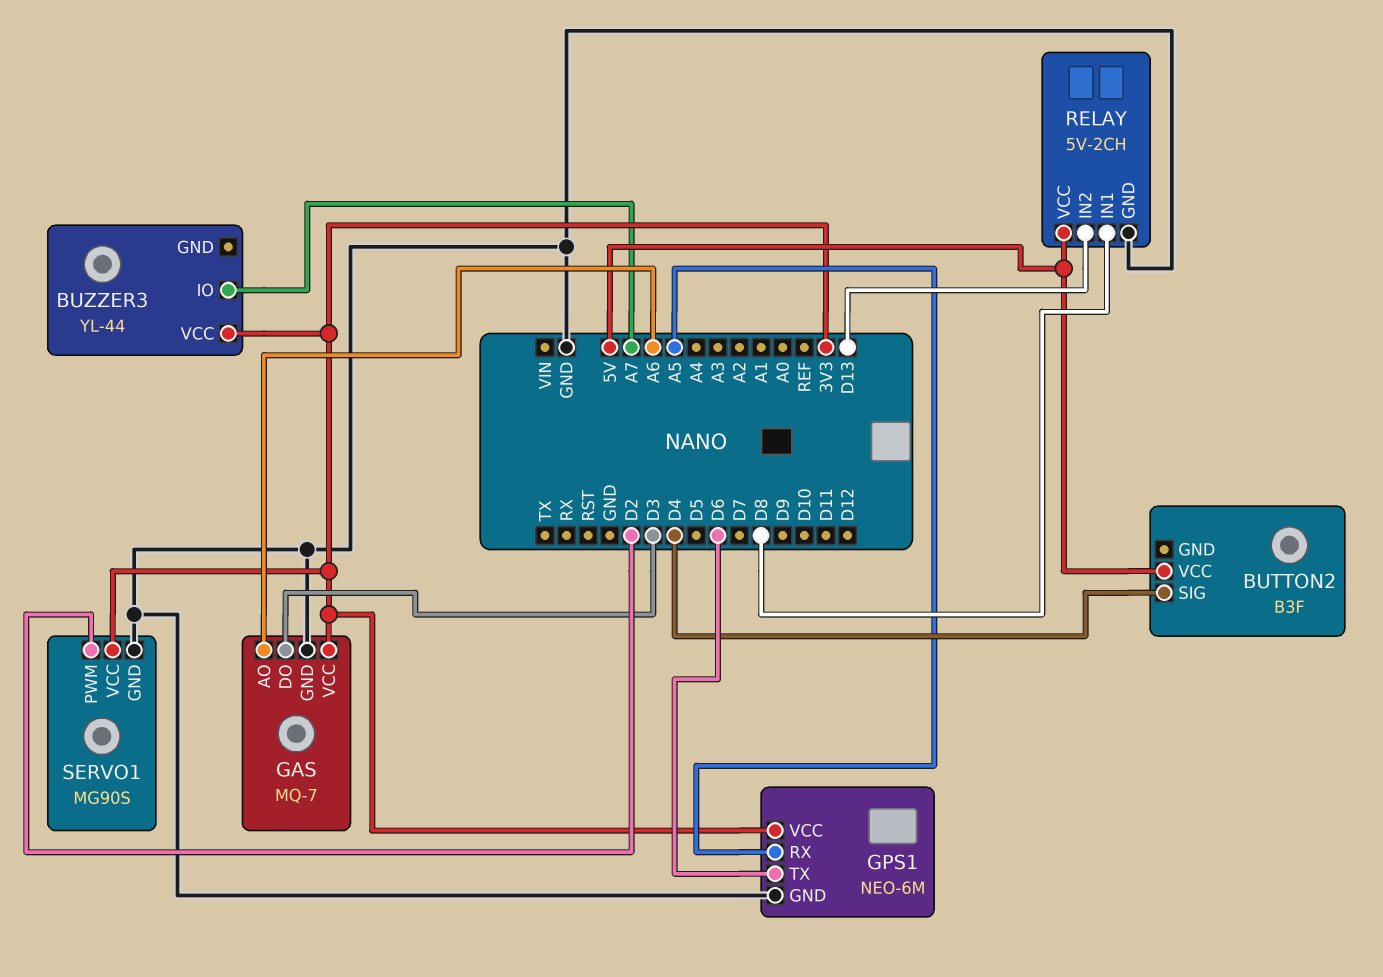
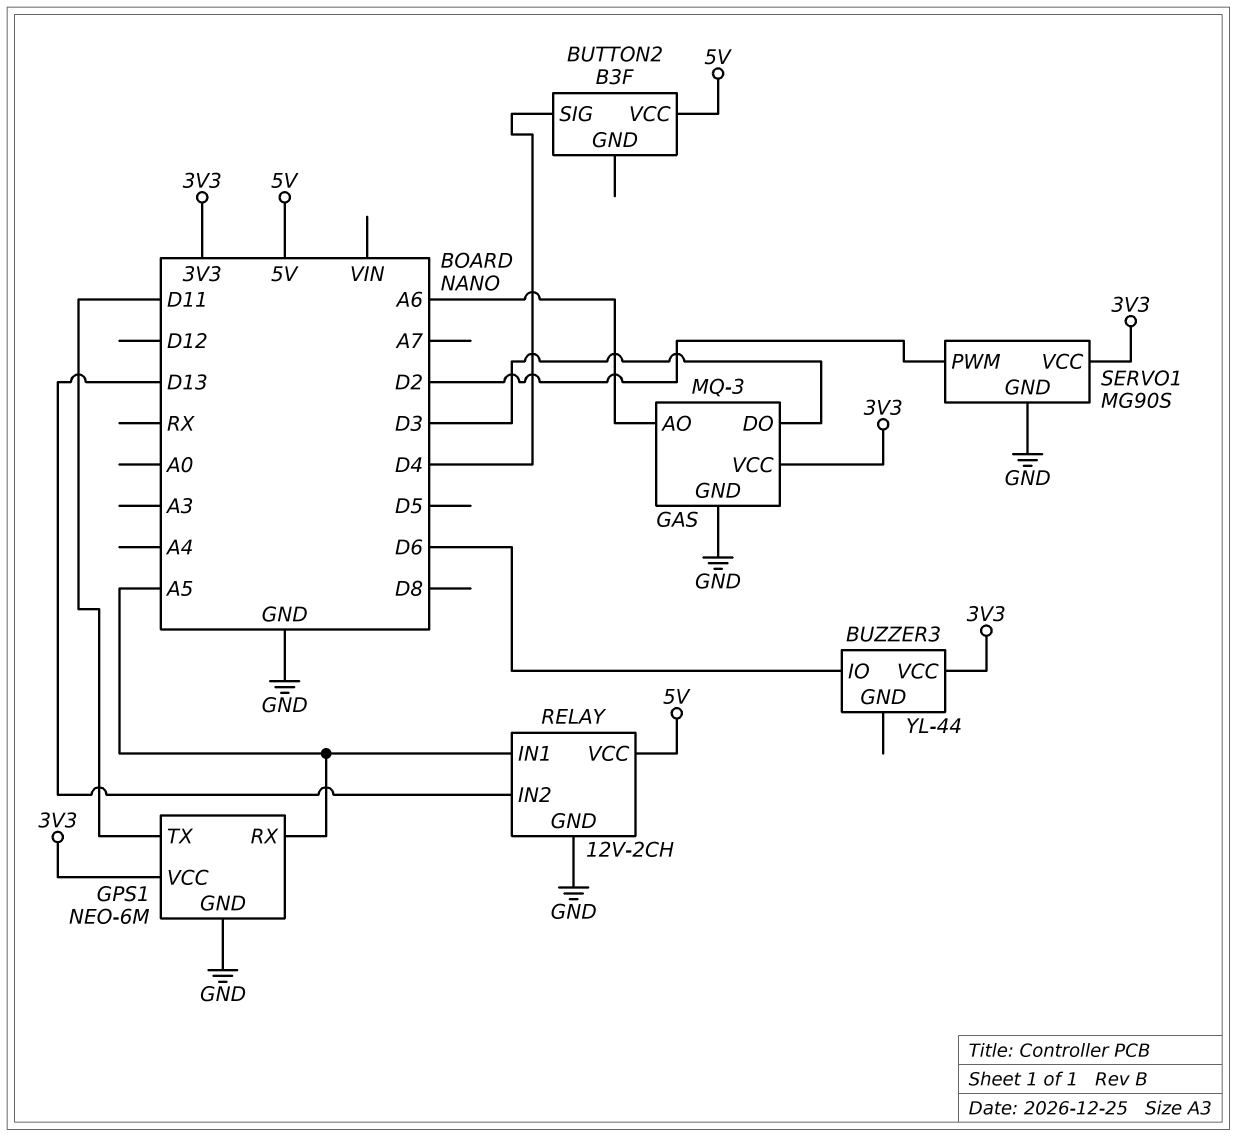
BUZZER3 pin IO: A7 -> D6
GAS: MQ-7 -> MQ-3
GPS1 pin TX: D6 -> D11
RELAY: 5V-2CH -> 12V-2CH
RELAY pin IN1: D8 -> A5

